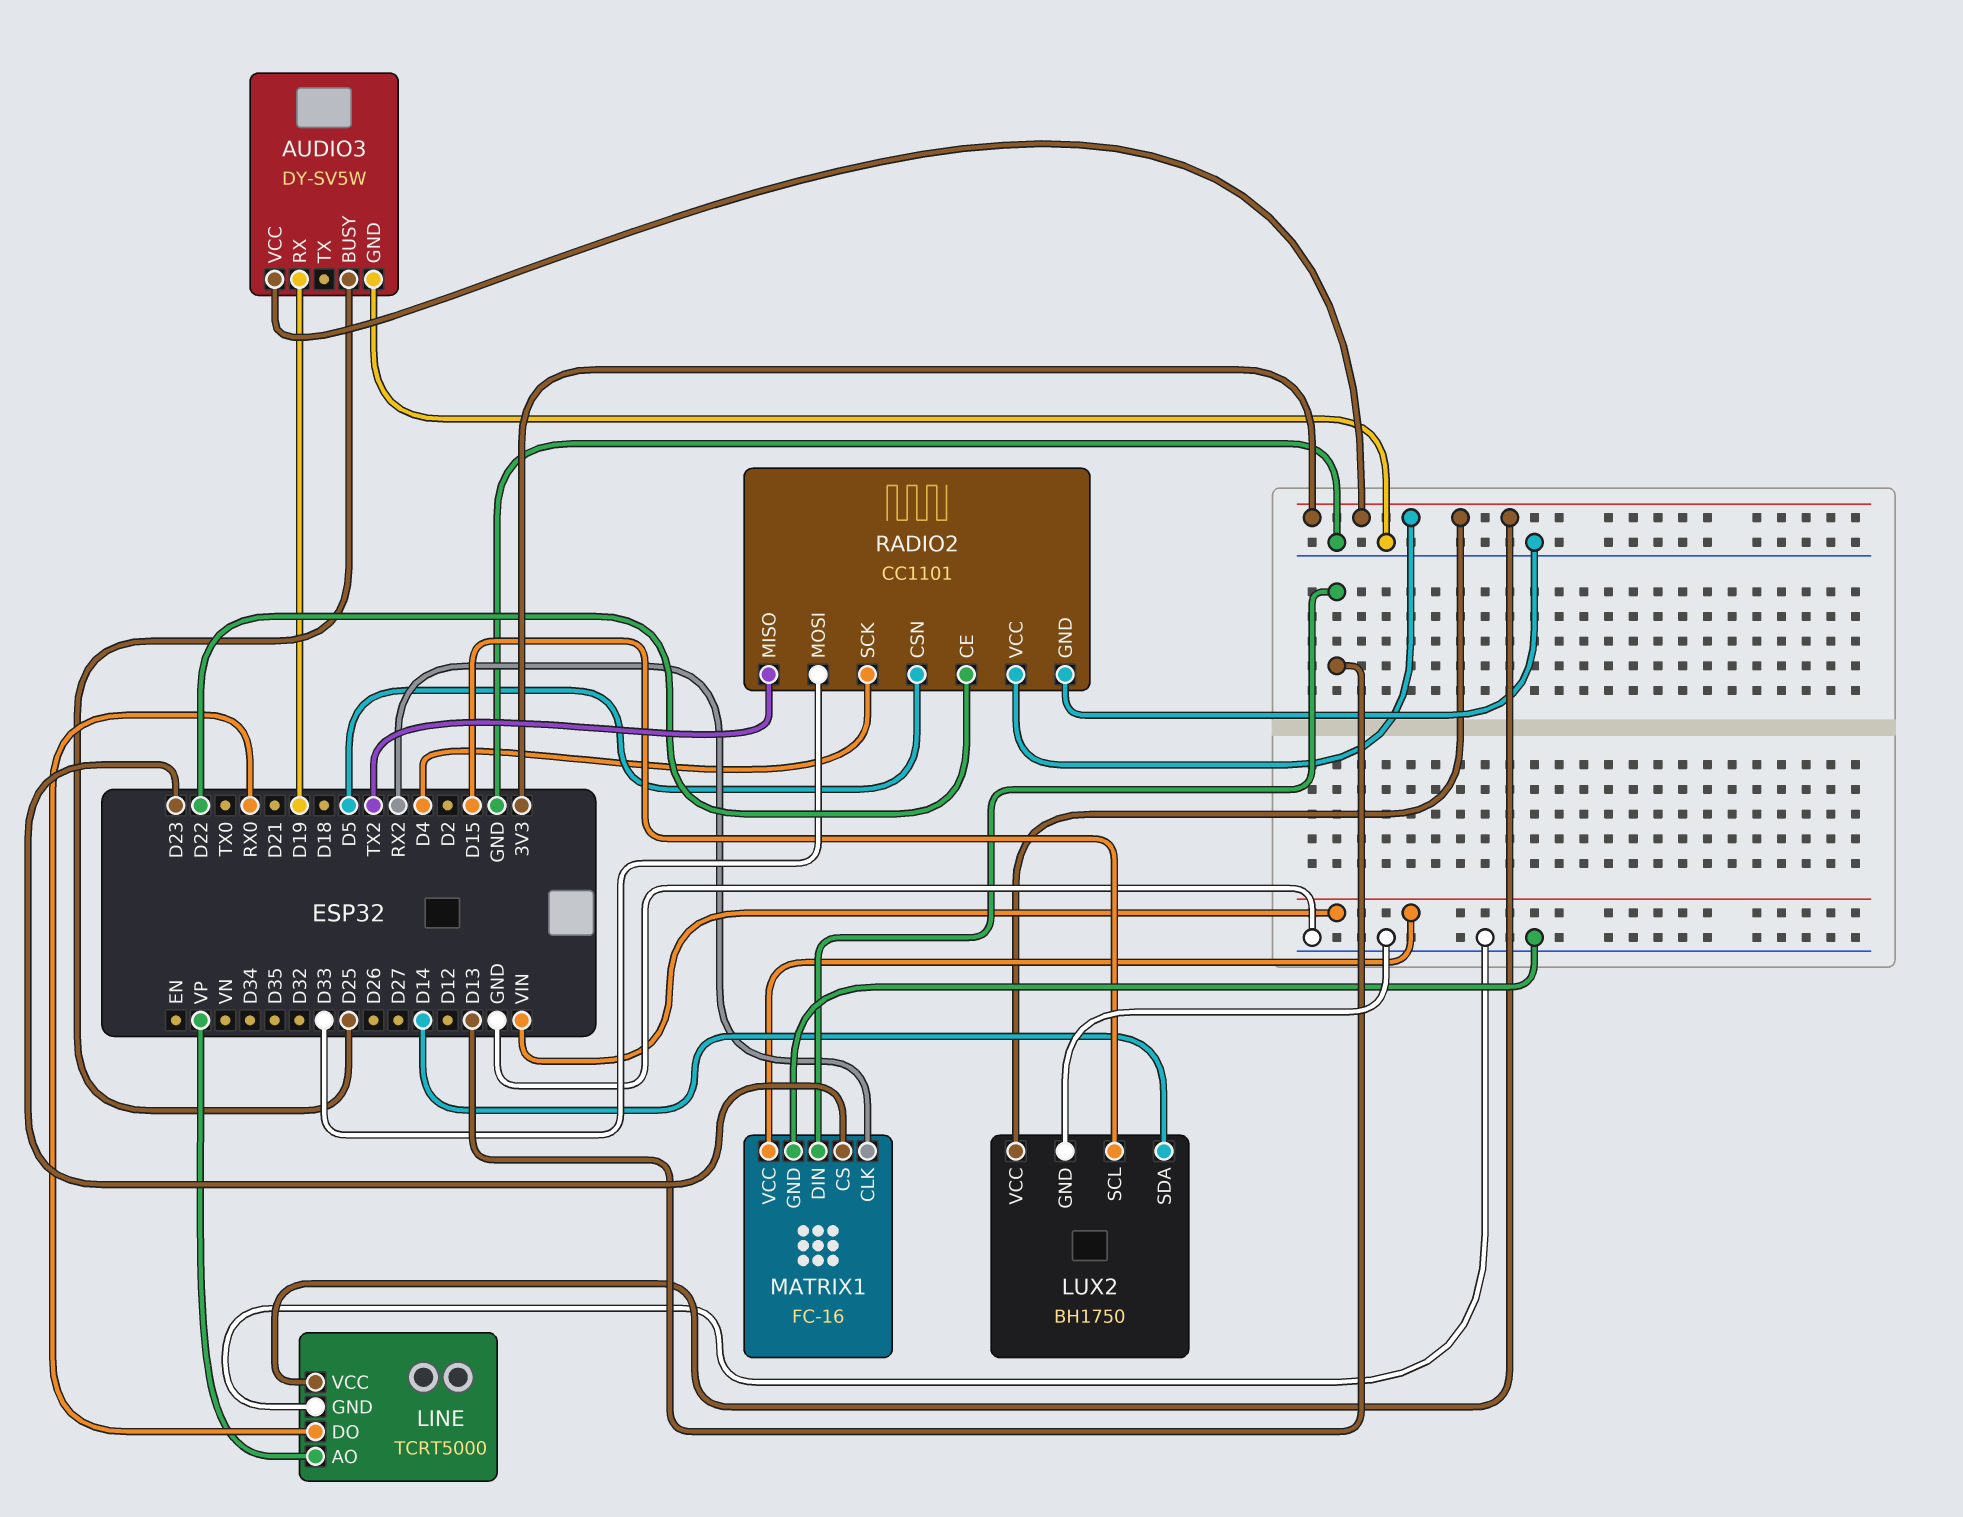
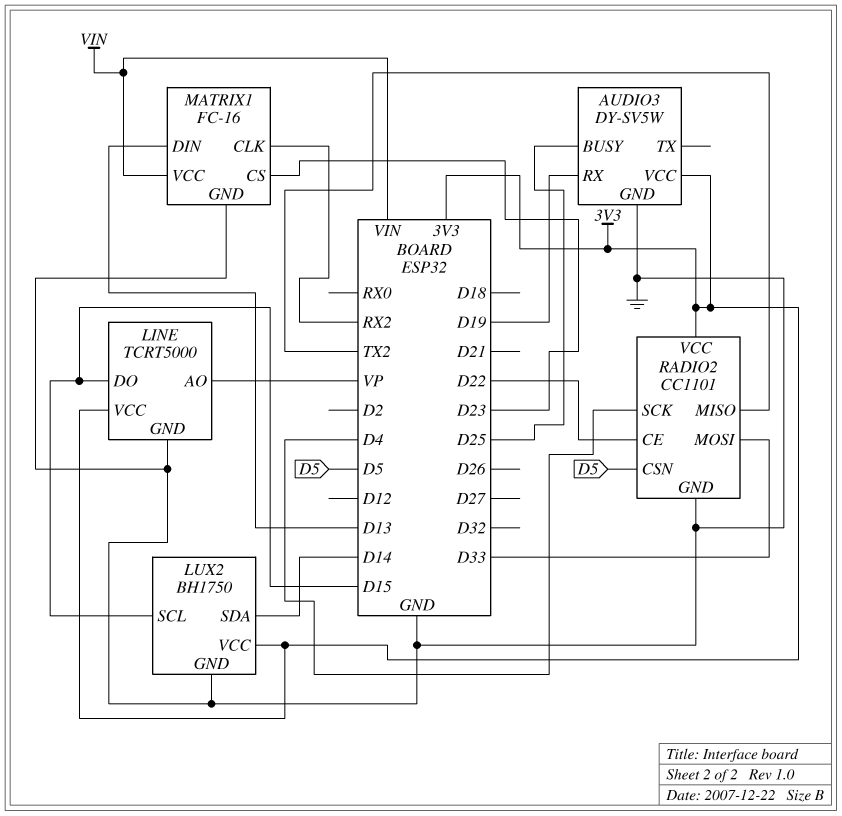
LINE pin DO: RX0 -> D15

